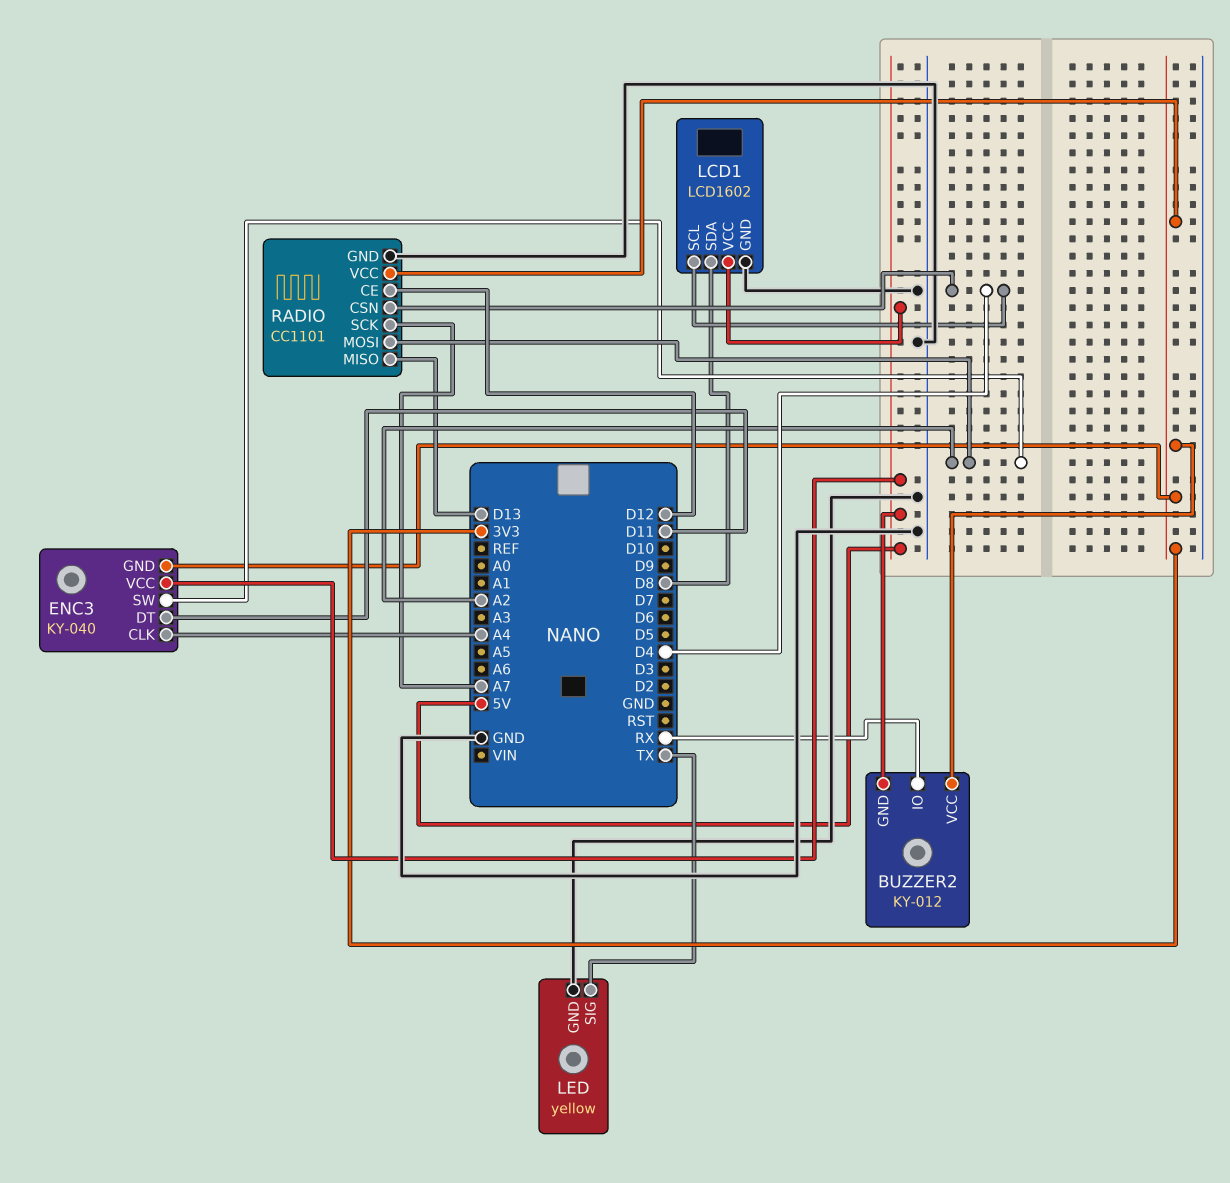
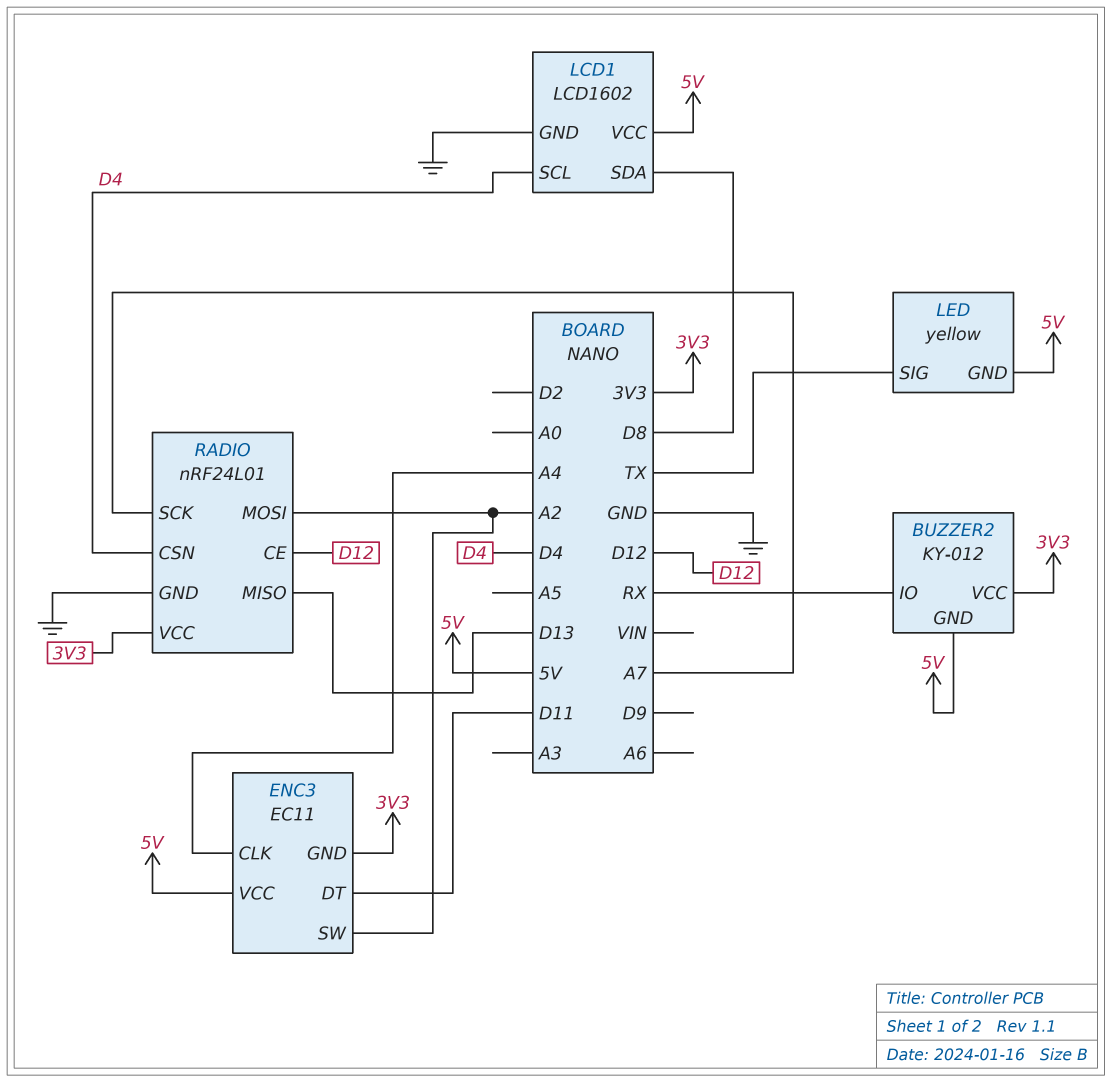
ENC3: KY-040 -> EC11
LED pin GND: GND -> 5V
RADIO: CC1101 -> nRF24L01

